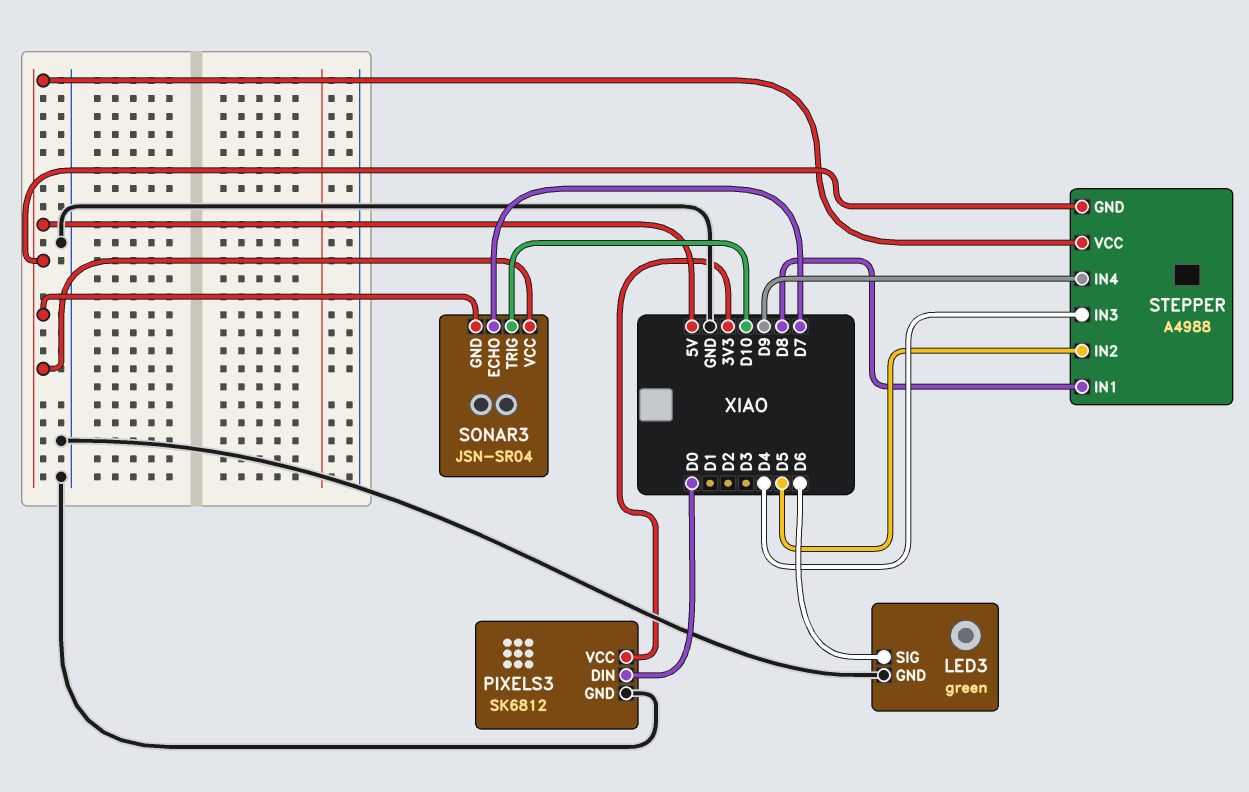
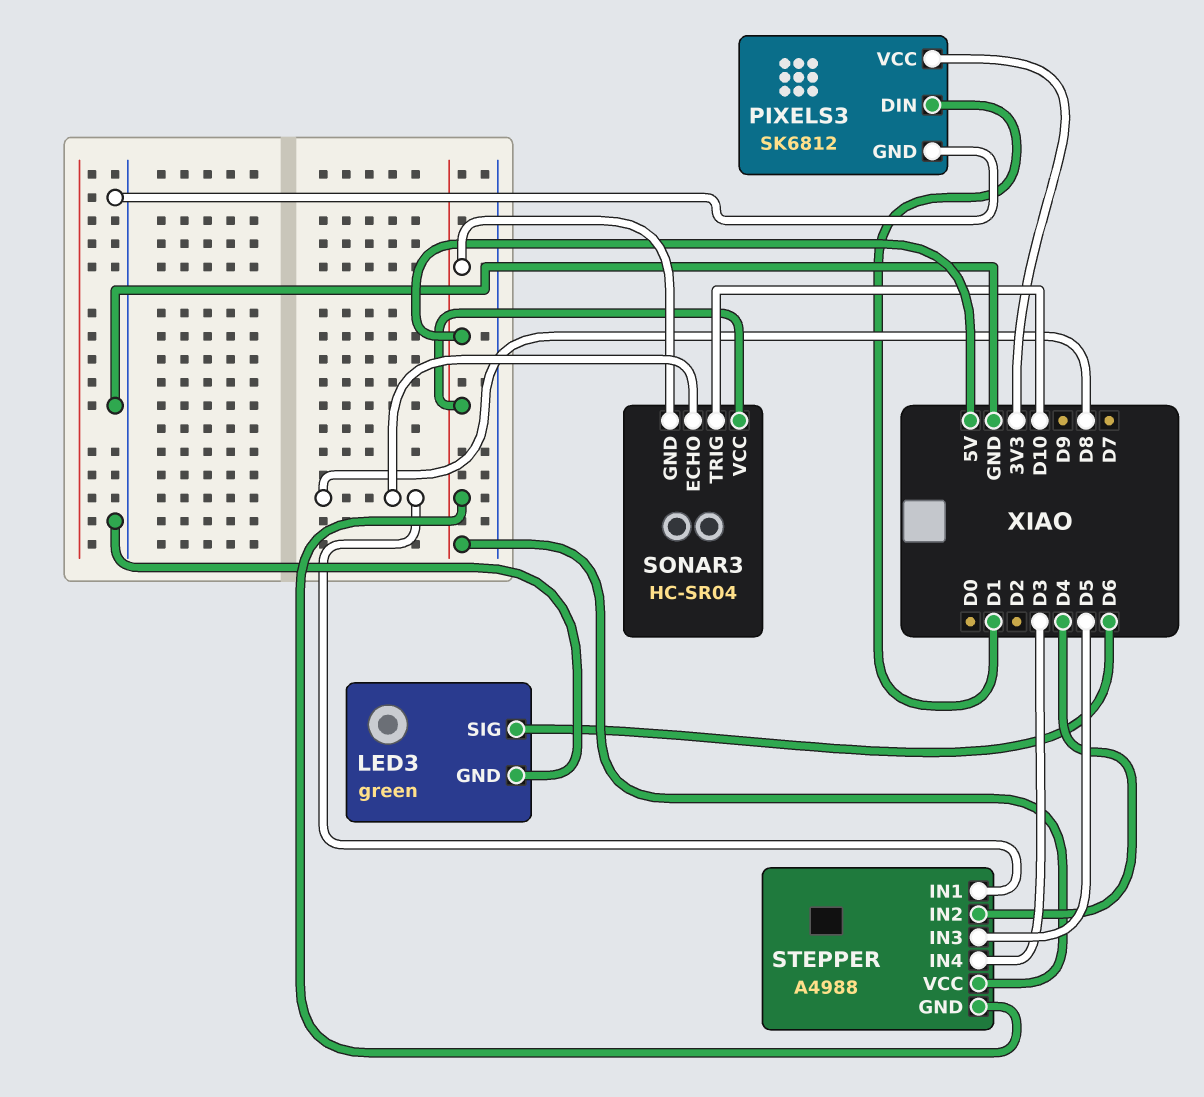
PIXELS3 pin DIN: D0 -> D1
SONAR3: JSN-SR04 -> HC-SR04
SONAR3 pin ECHO: D7 -> D8
STEPPER pin IN2: D5 -> D4
STEPPER pin IN3: D4 -> D5
STEPPER pin IN4: D9 -> D3

